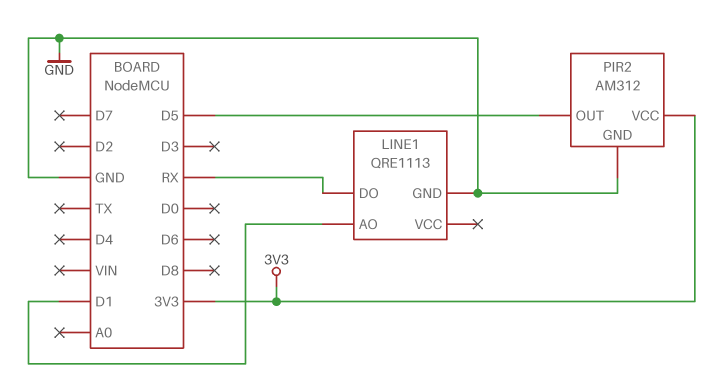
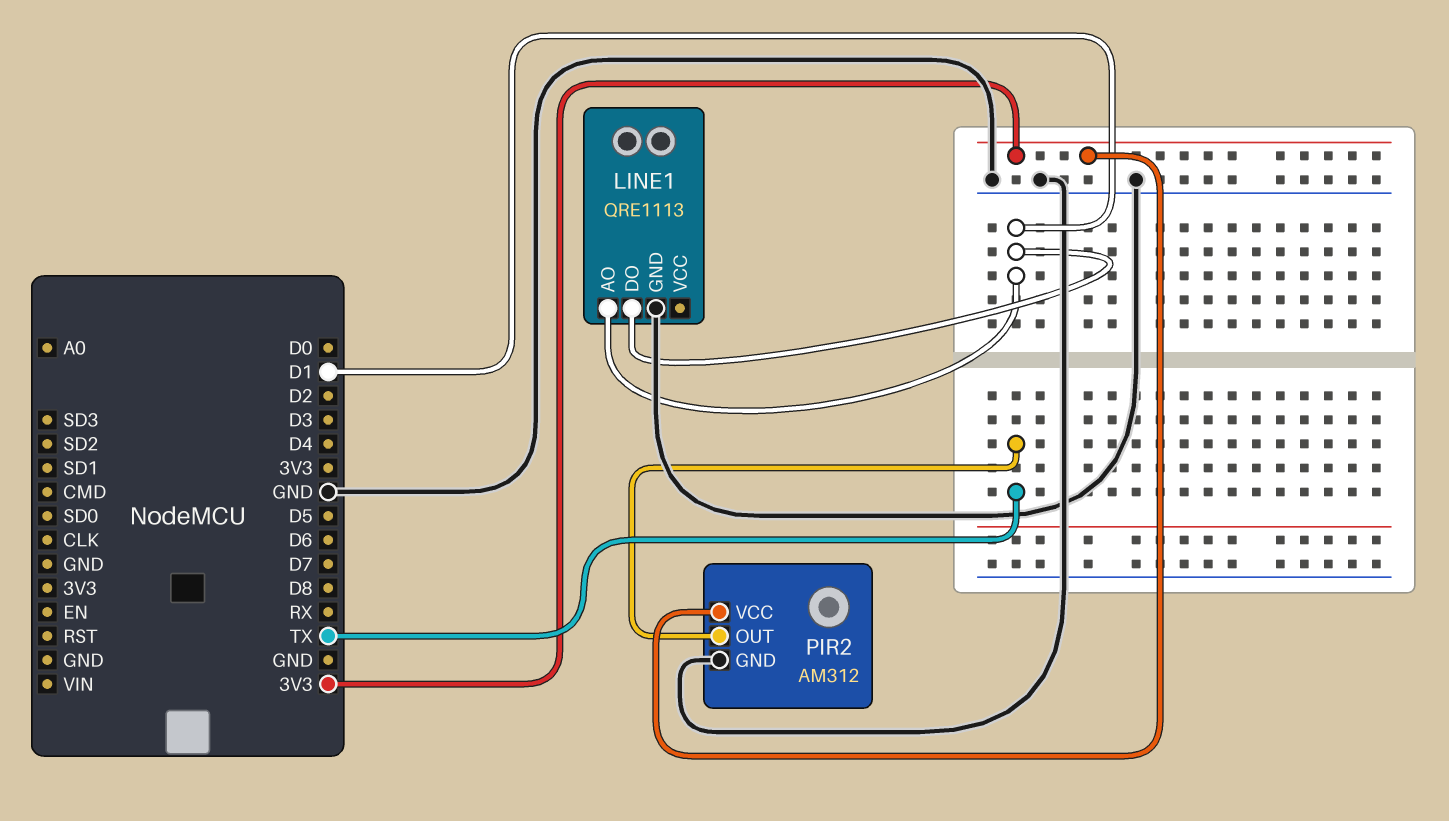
LINE1 pin DO: RX -> D1
PIR2 pin OUT: D5 -> TX

